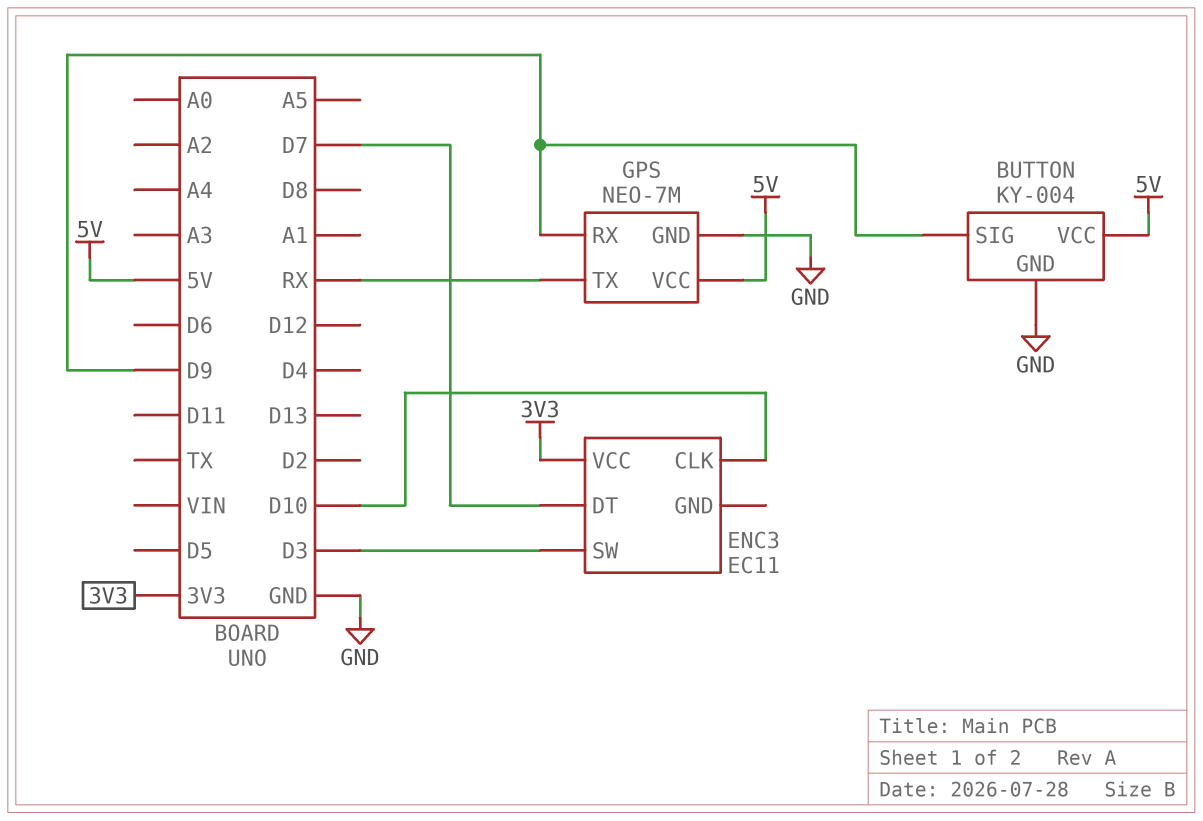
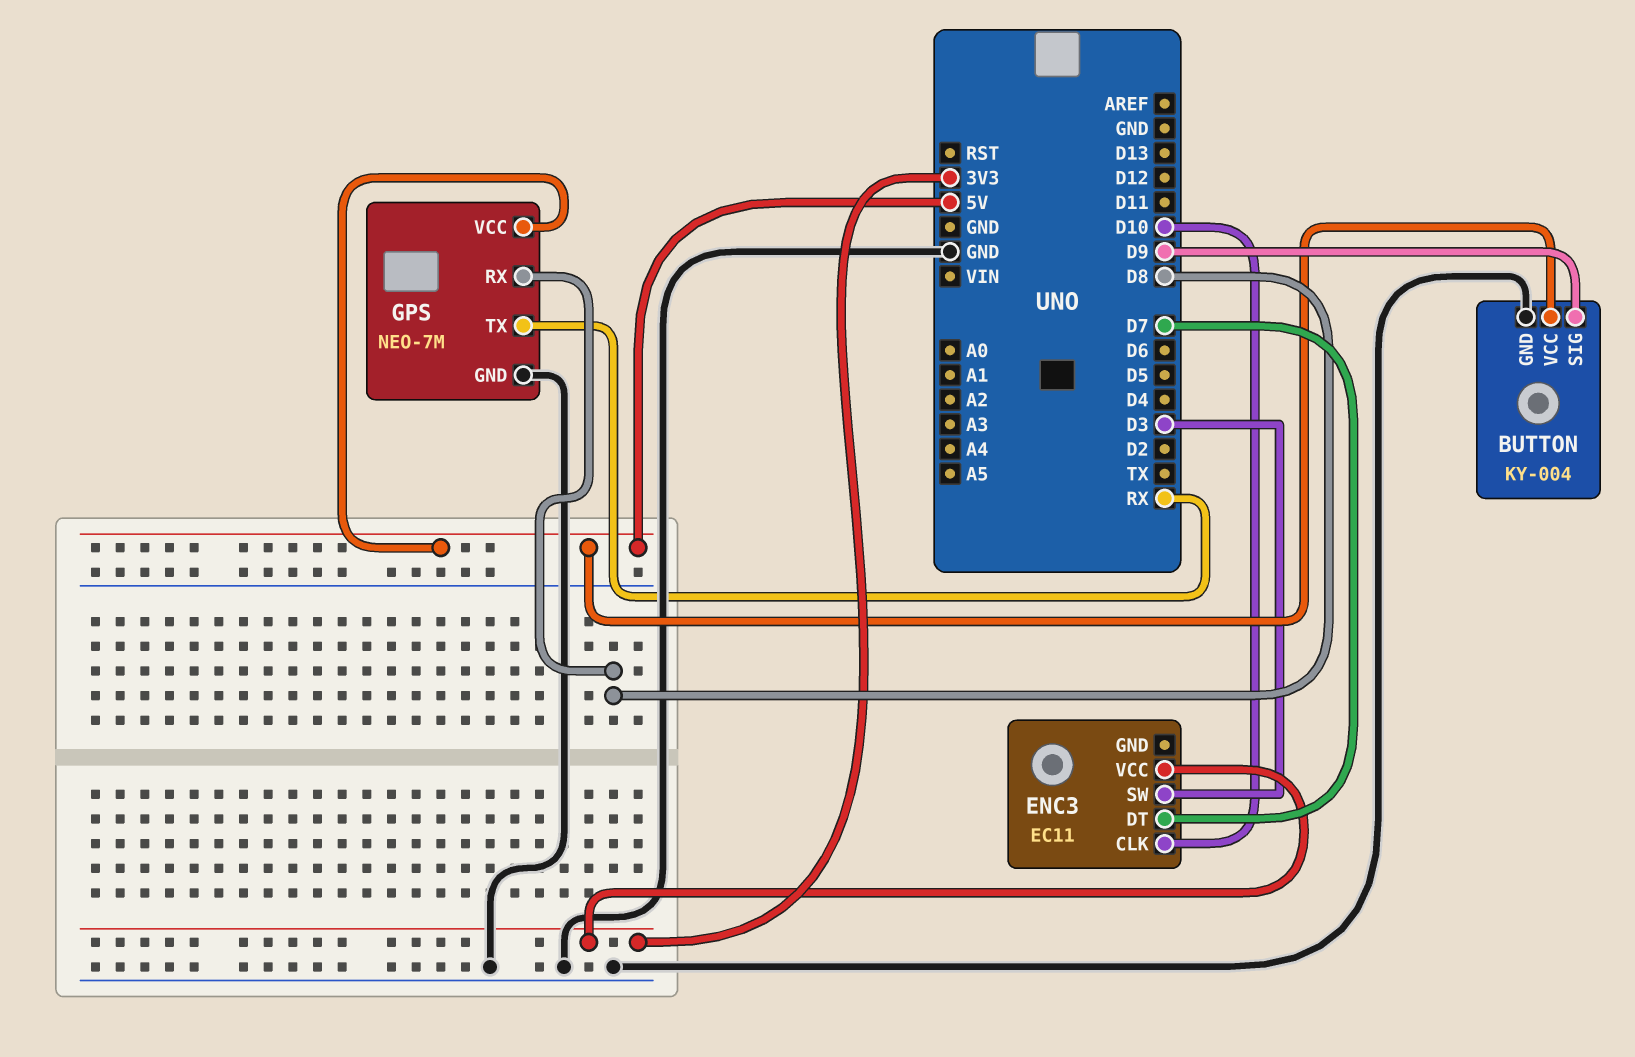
GPS pin RX: D9 -> D8

